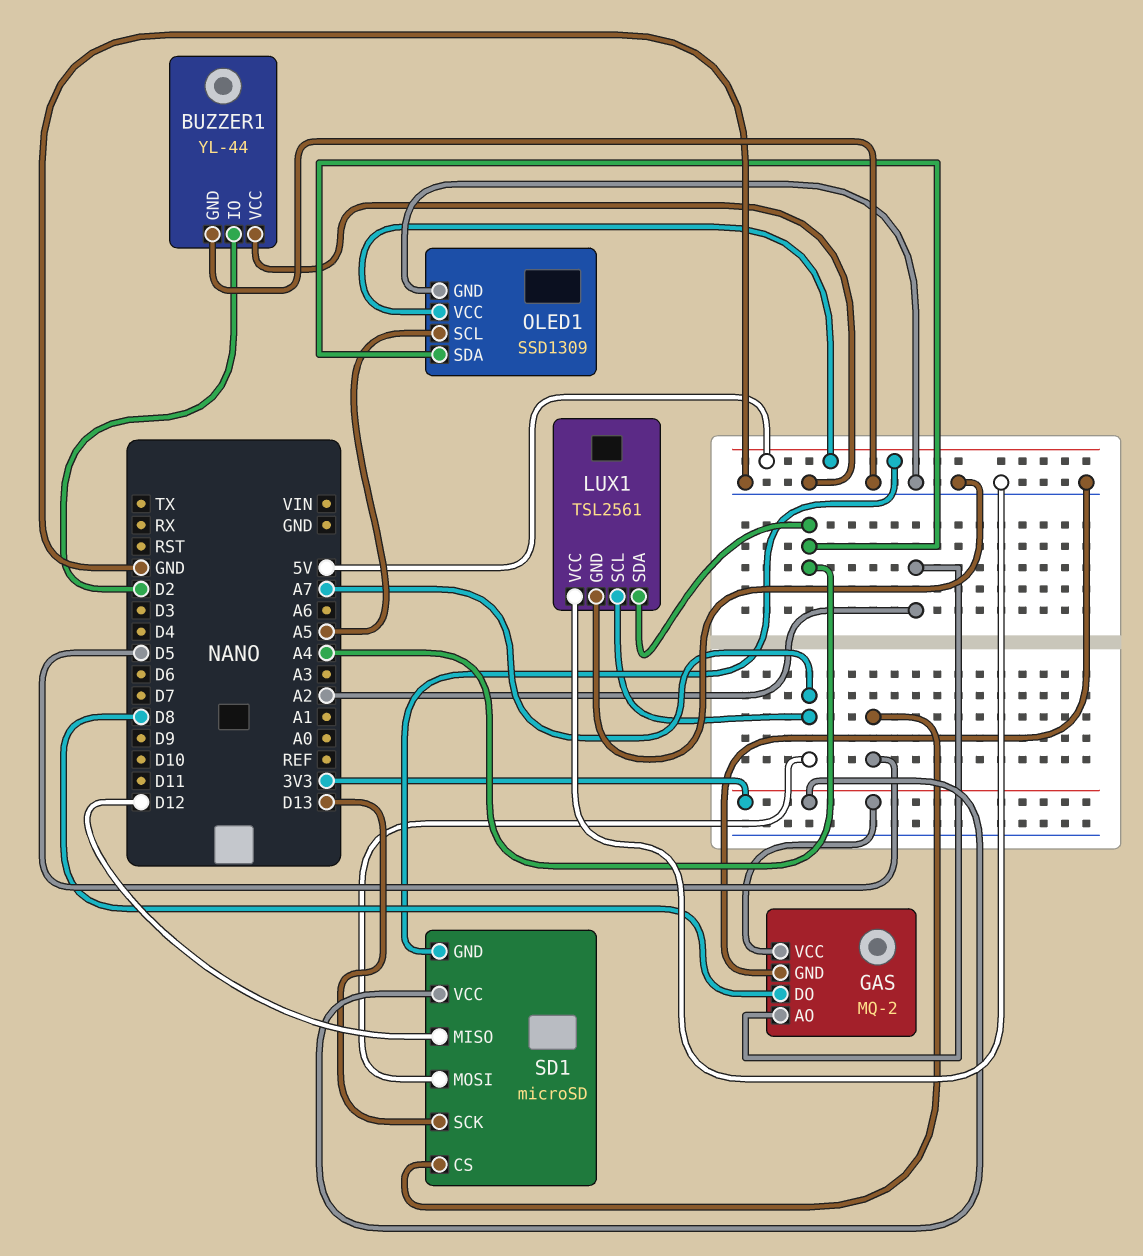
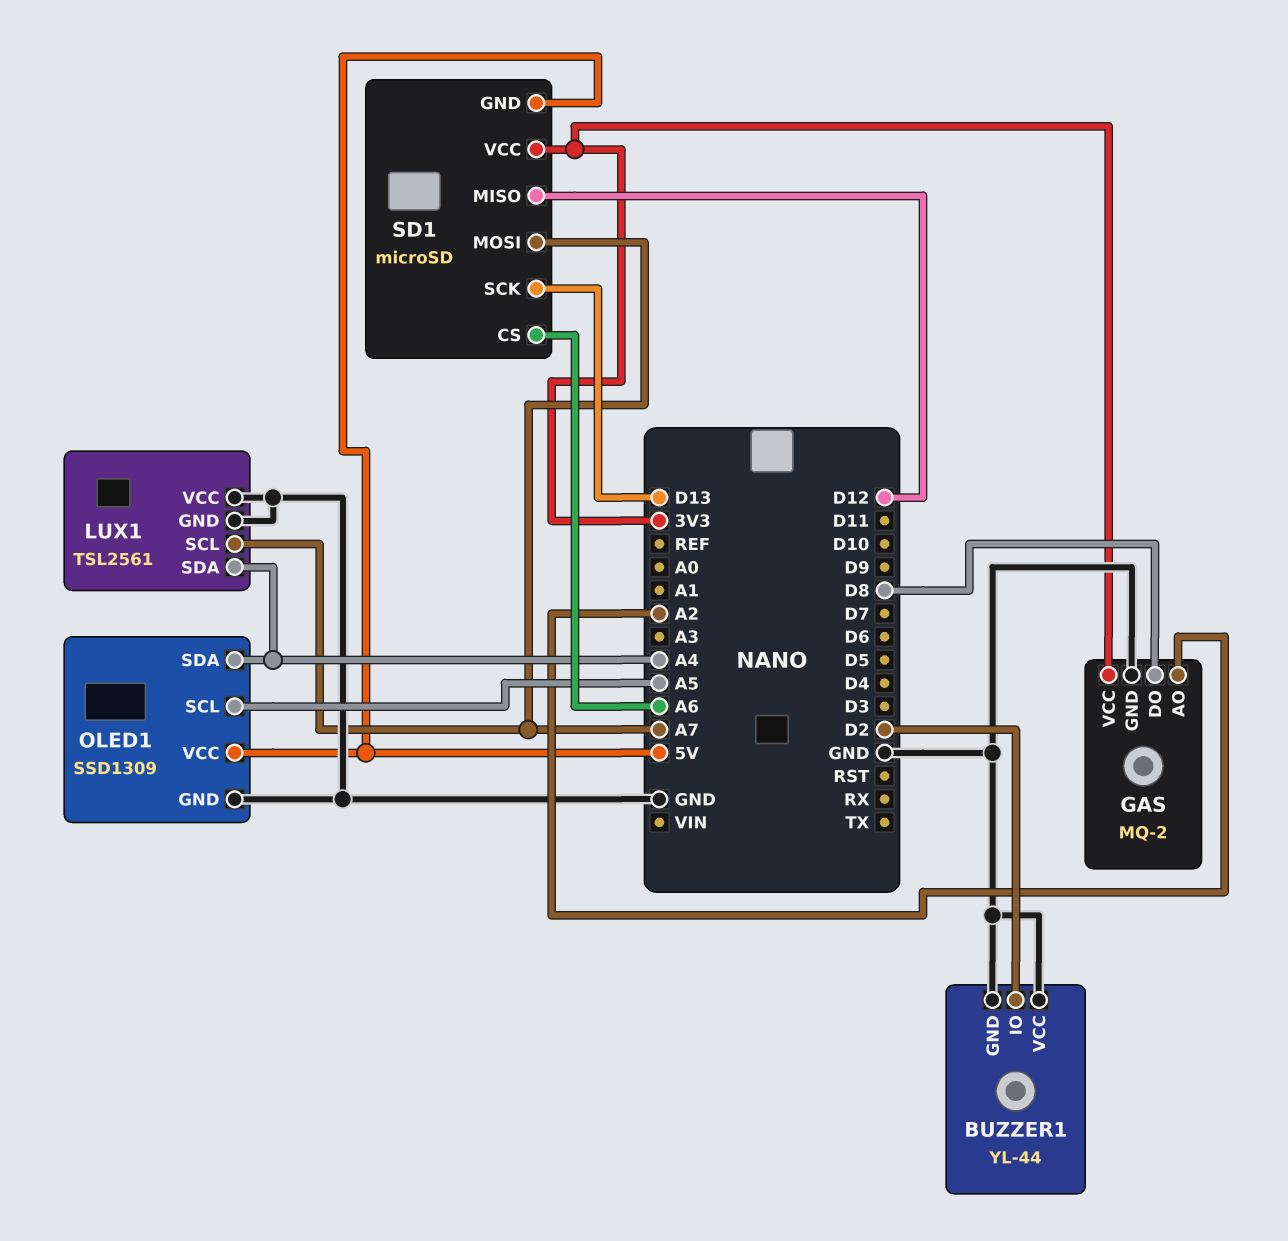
SD1 pin CS: D5 -> A6

